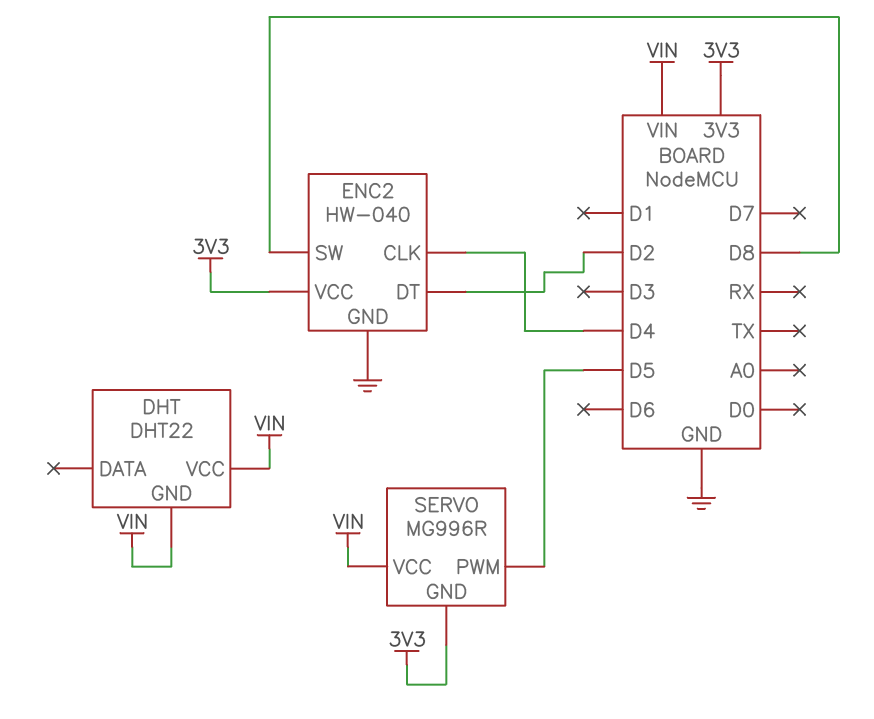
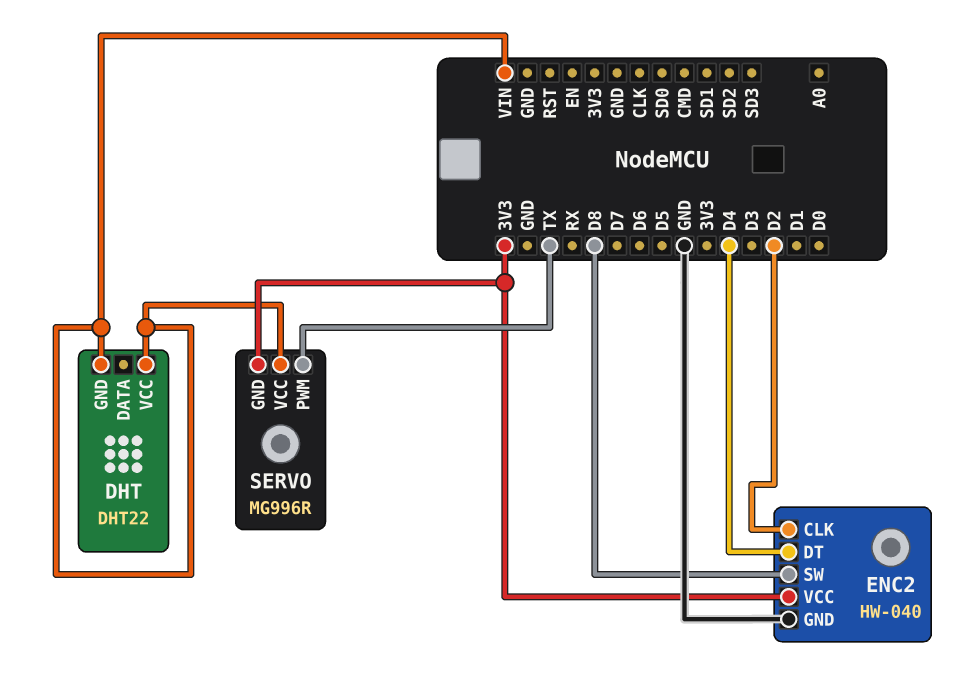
ENC2 pin CLK: D4 -> D2
ENC2 pin DT: D2 -> D4
SERVO pin PWM: D5 -> TX

